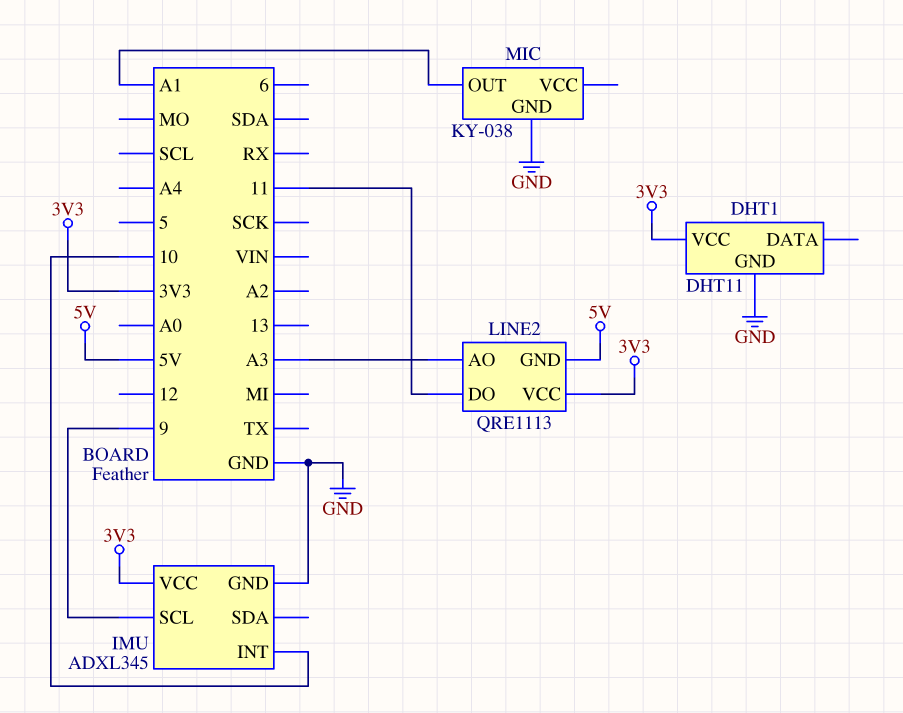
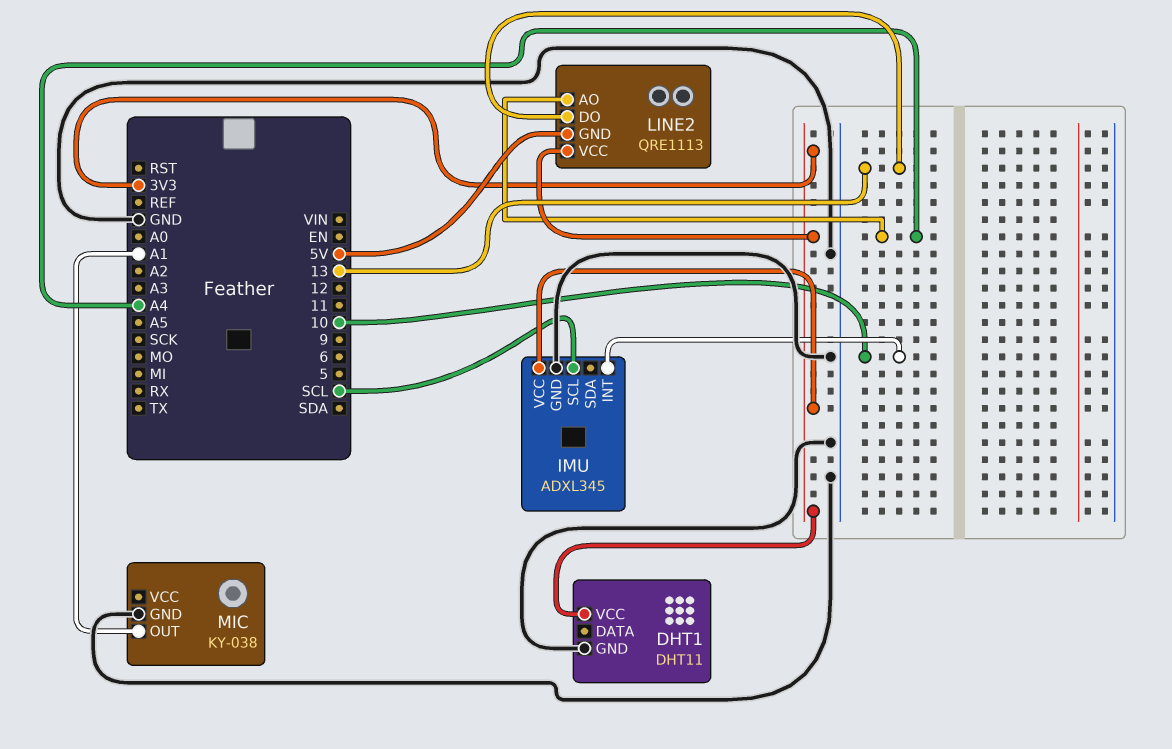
IMU pin SCL: 9 -> SCL
LINE2 pin AO: A3 -> A4
LINE2 pin DO: 11 -> 13

